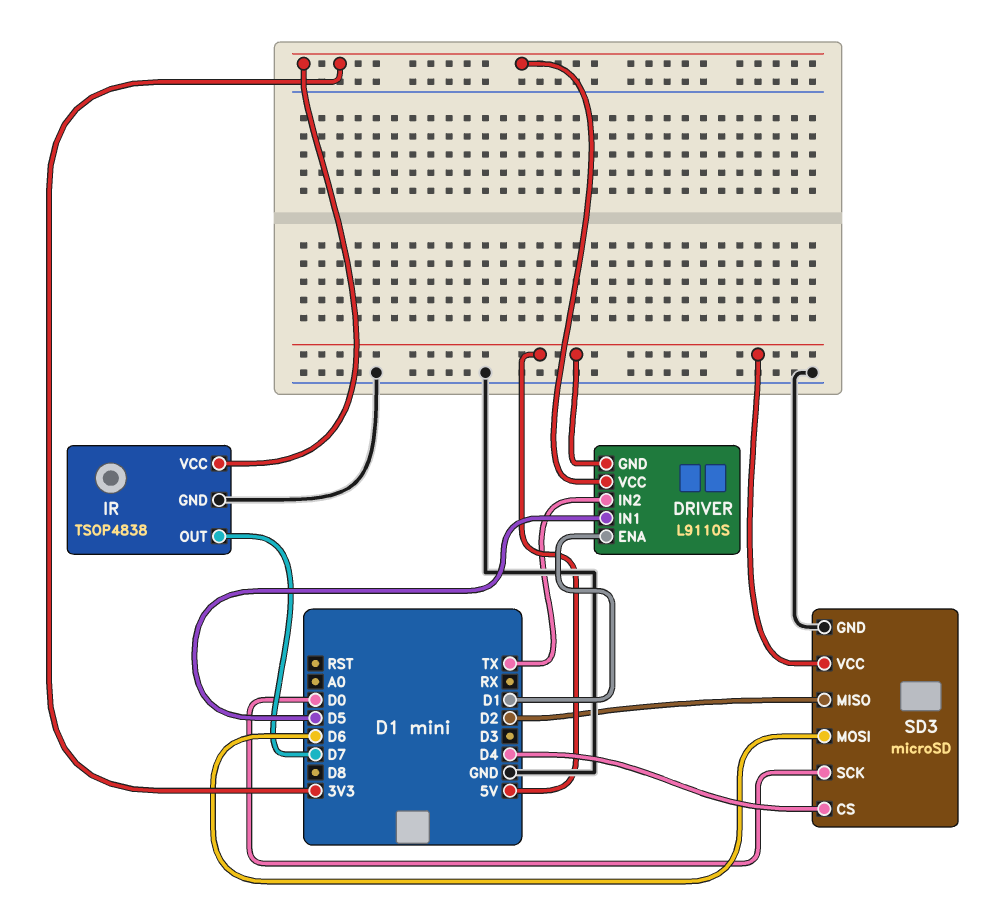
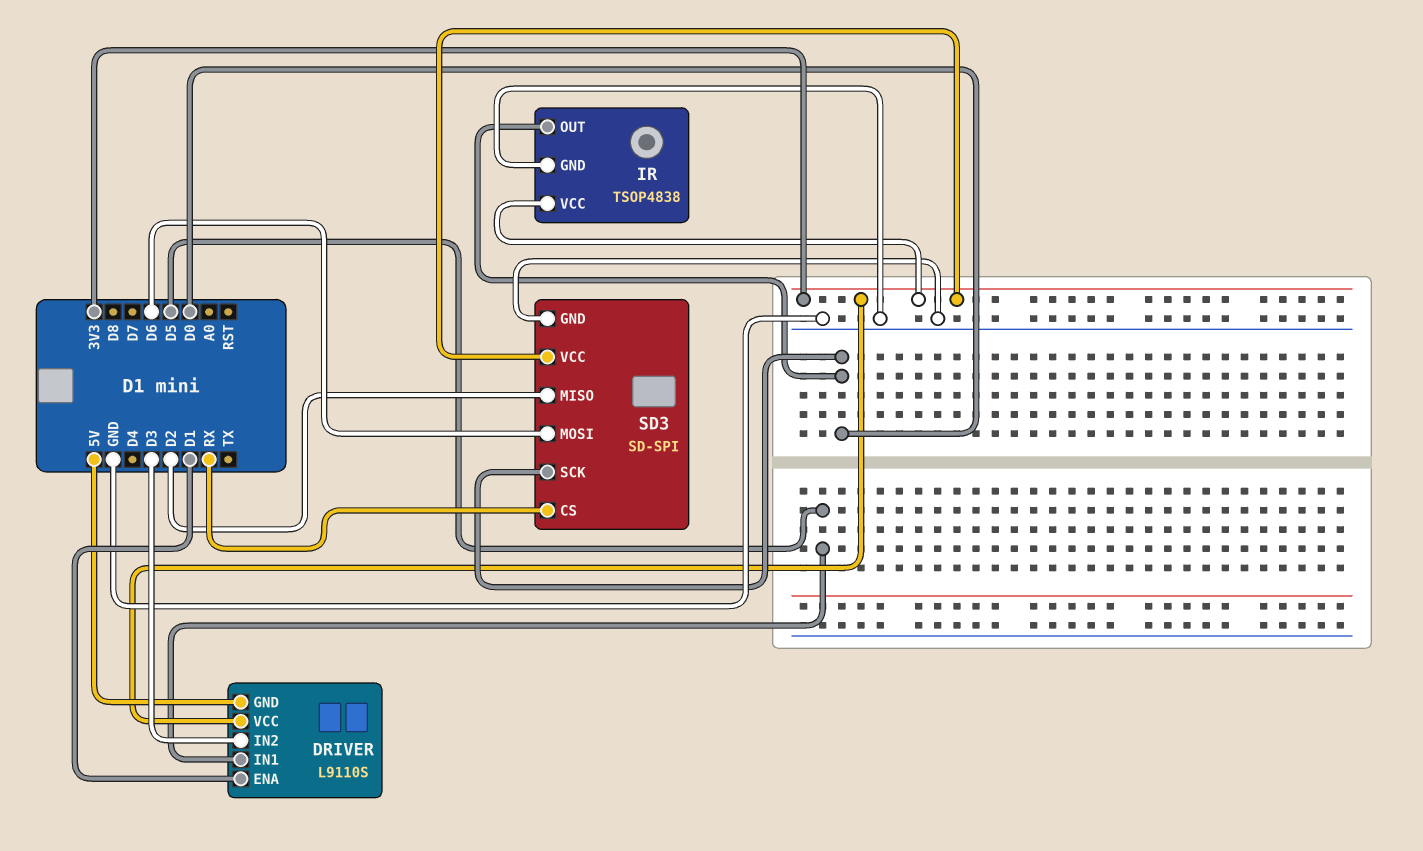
DRIVER pin IN2: TX -> D3
IR pin OUT: D7 -> D0
SD3: microSD -> SD-SPI
SD3 pin CS: D4 -> RX
SD3 pin VCC: 5V -> 3V3

